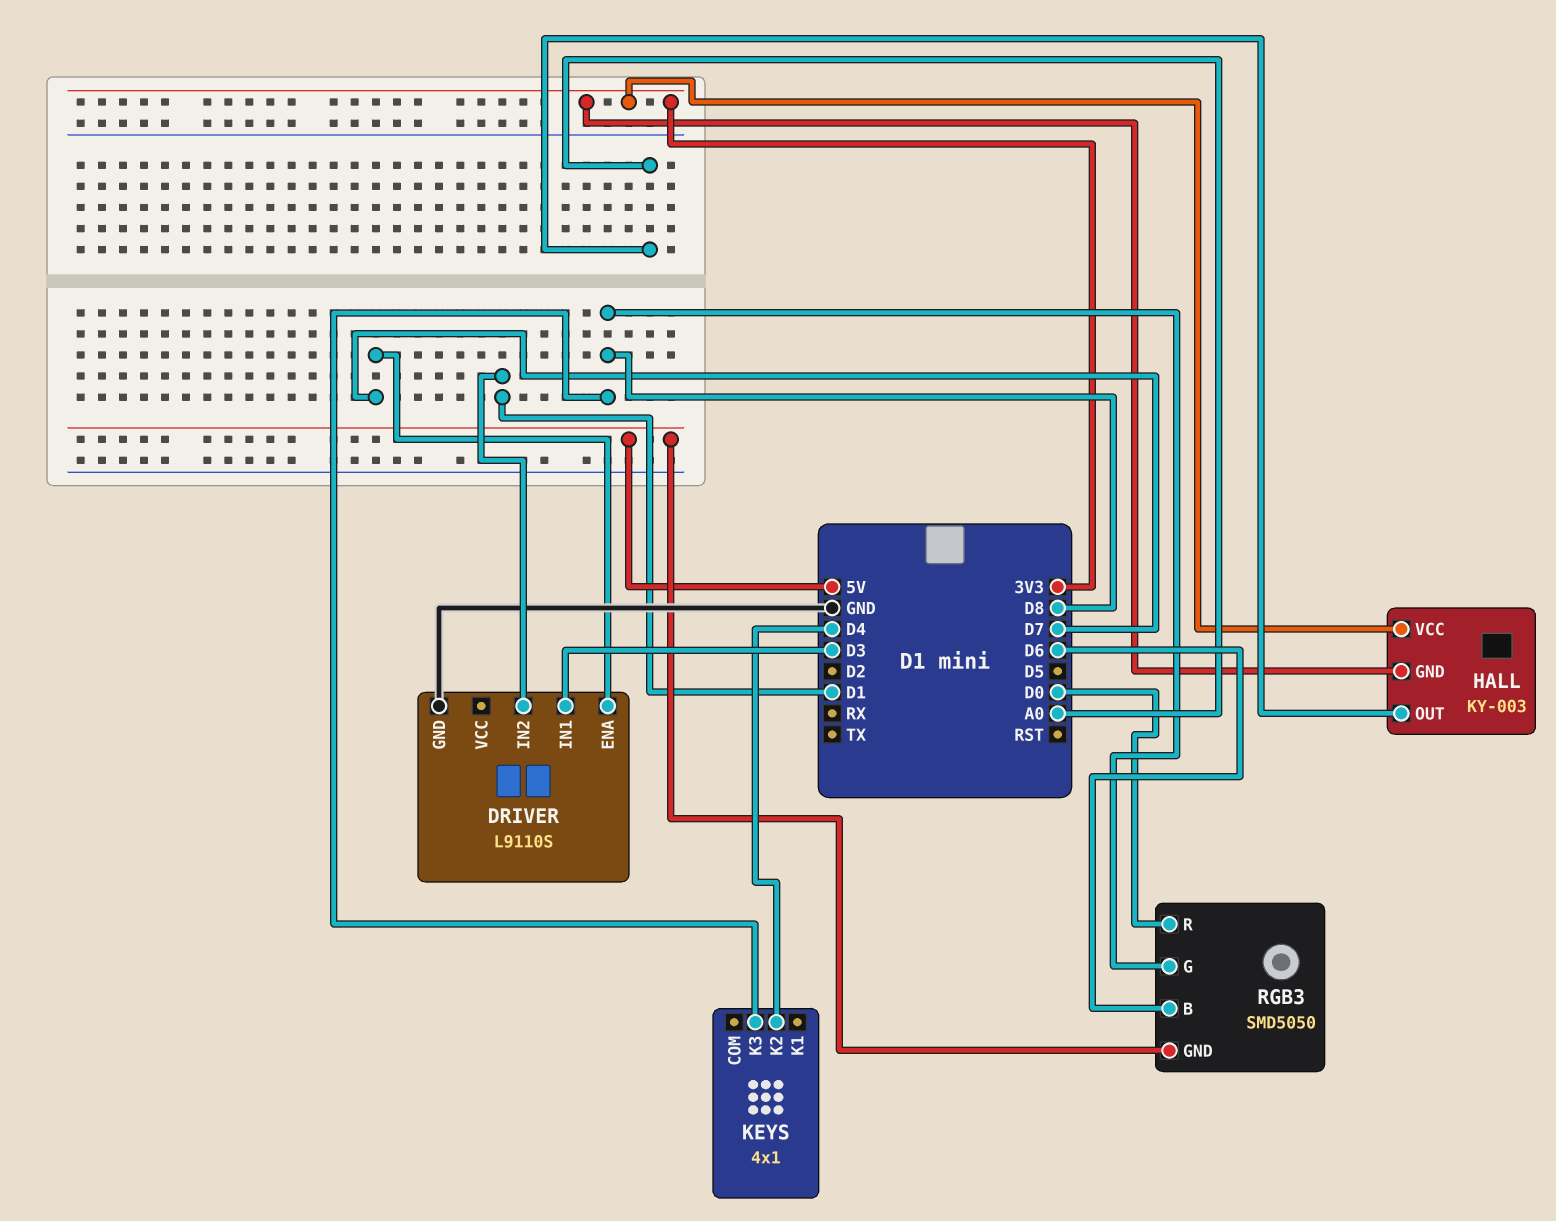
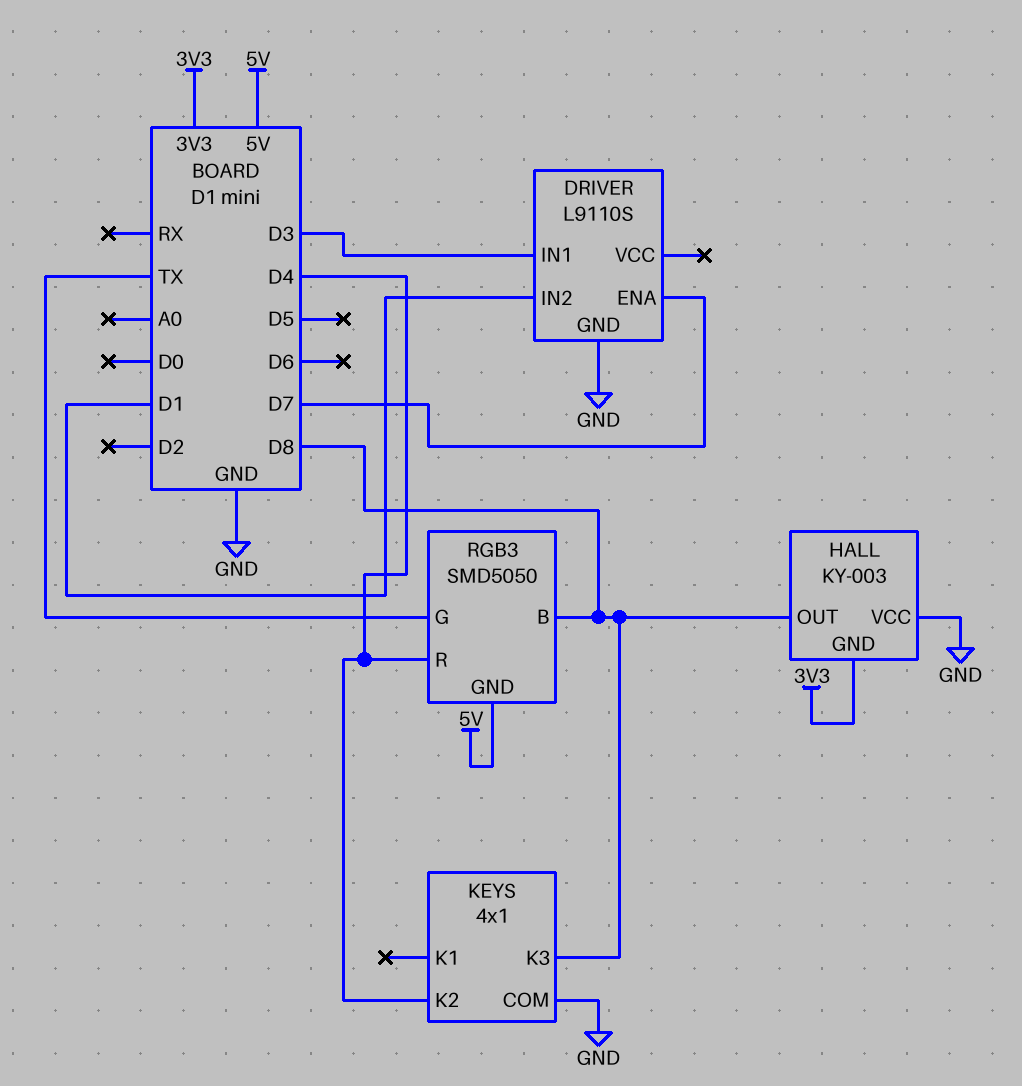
HALL pin OUT: A0 -> D8
HALL pin VCC: 3V3 -> GND
KEYS pin COM: none -> GND
RGB3 pin B: D6 -> D8
RGB3 pin G: D8 -> TX
RGB3 pin R: D0 -> D4

